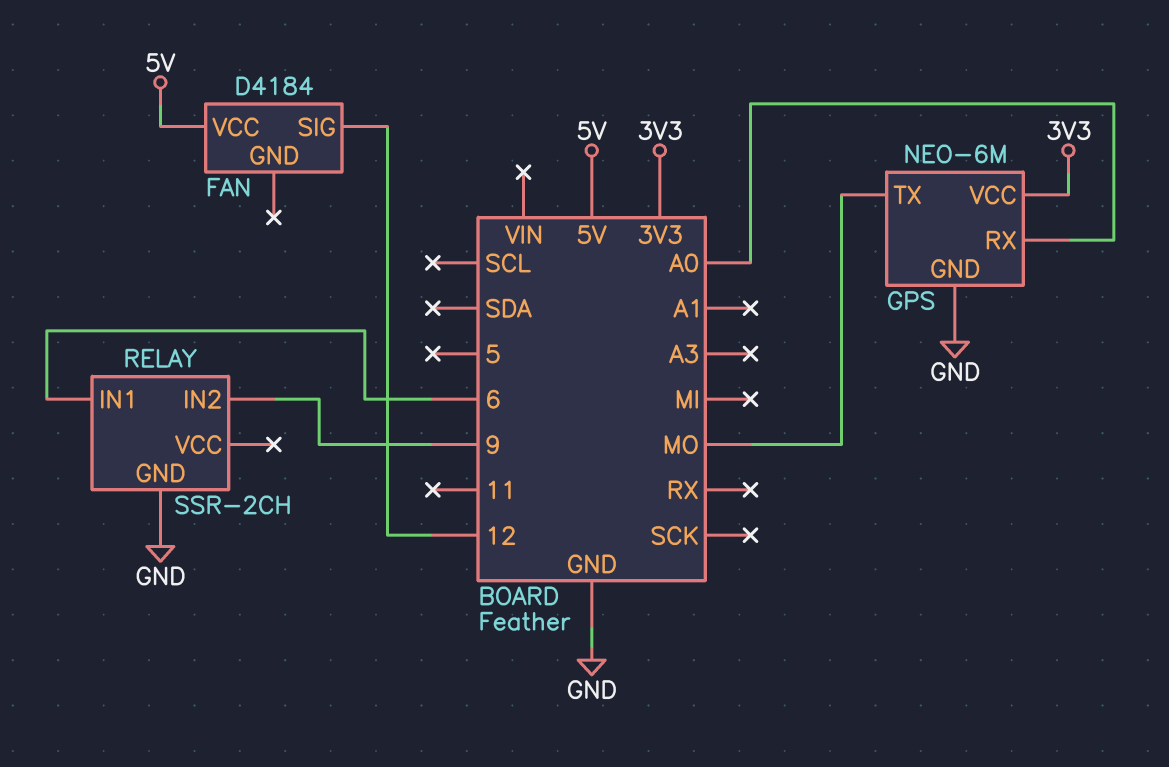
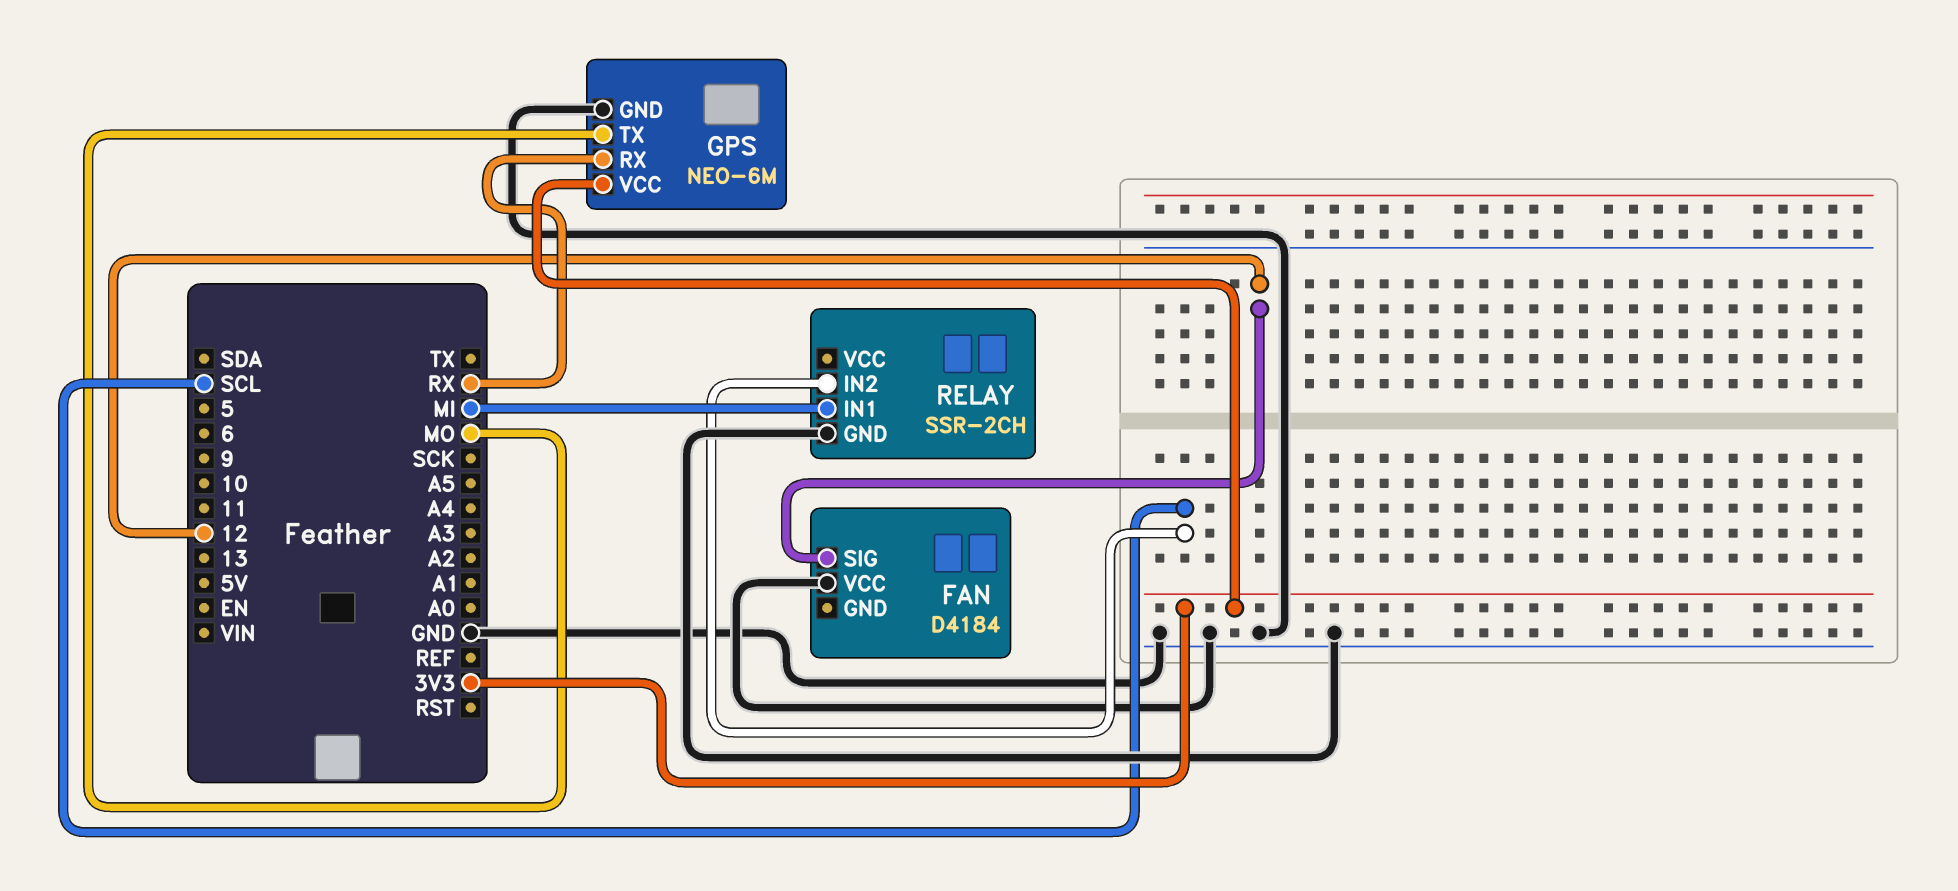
FAN pin VCC: 5V -> GND
GPS pin RX: A0 -> RX
RELAY pin IN1: 6 -> MI
RELAY pin IN2: 9 -> SCL

